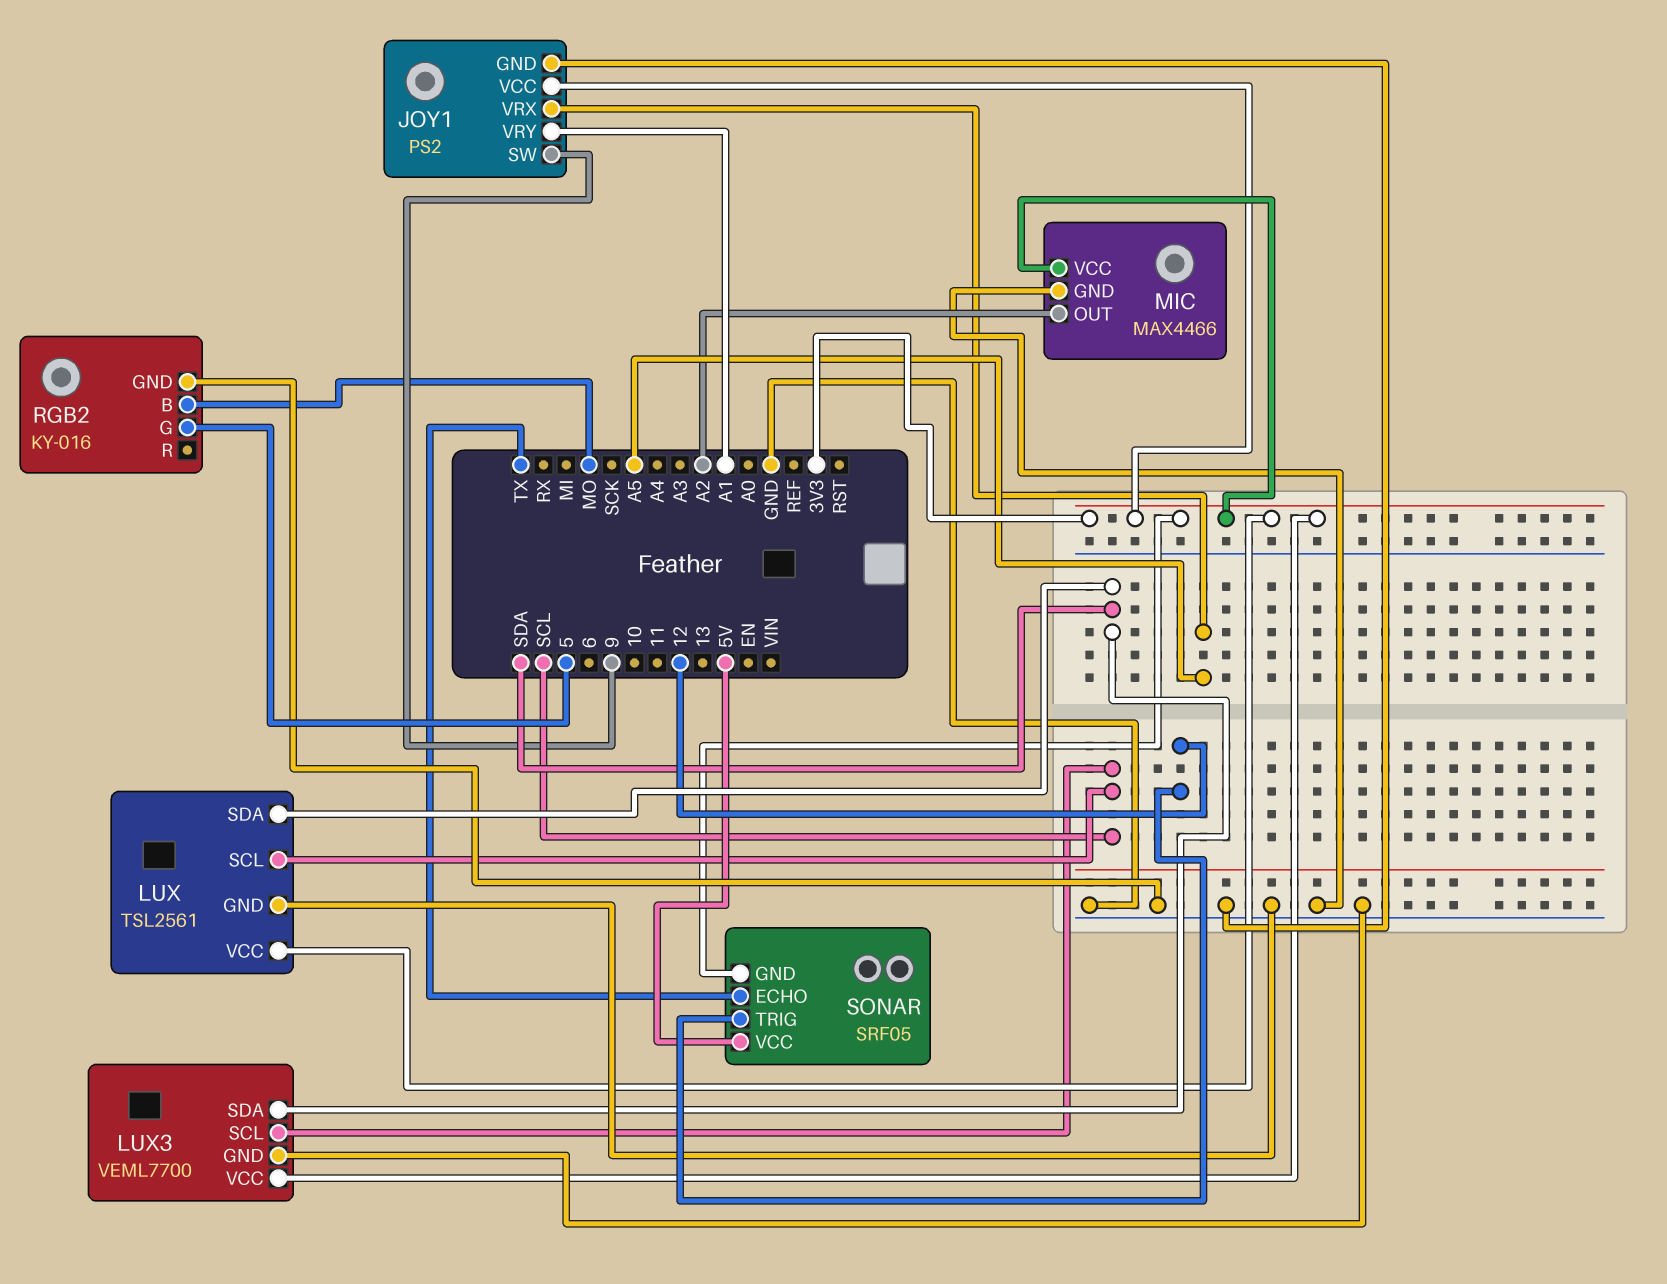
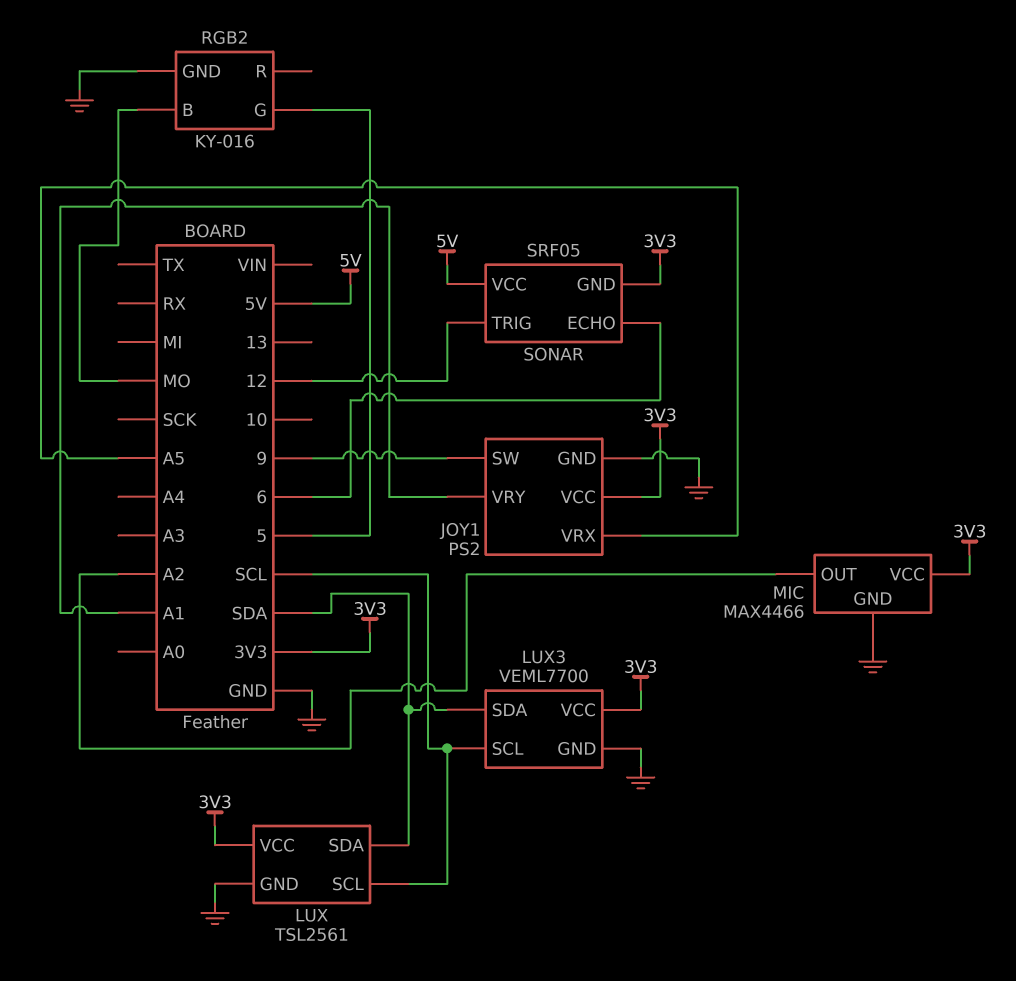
SONAR pin ECHO: TX -> 6

